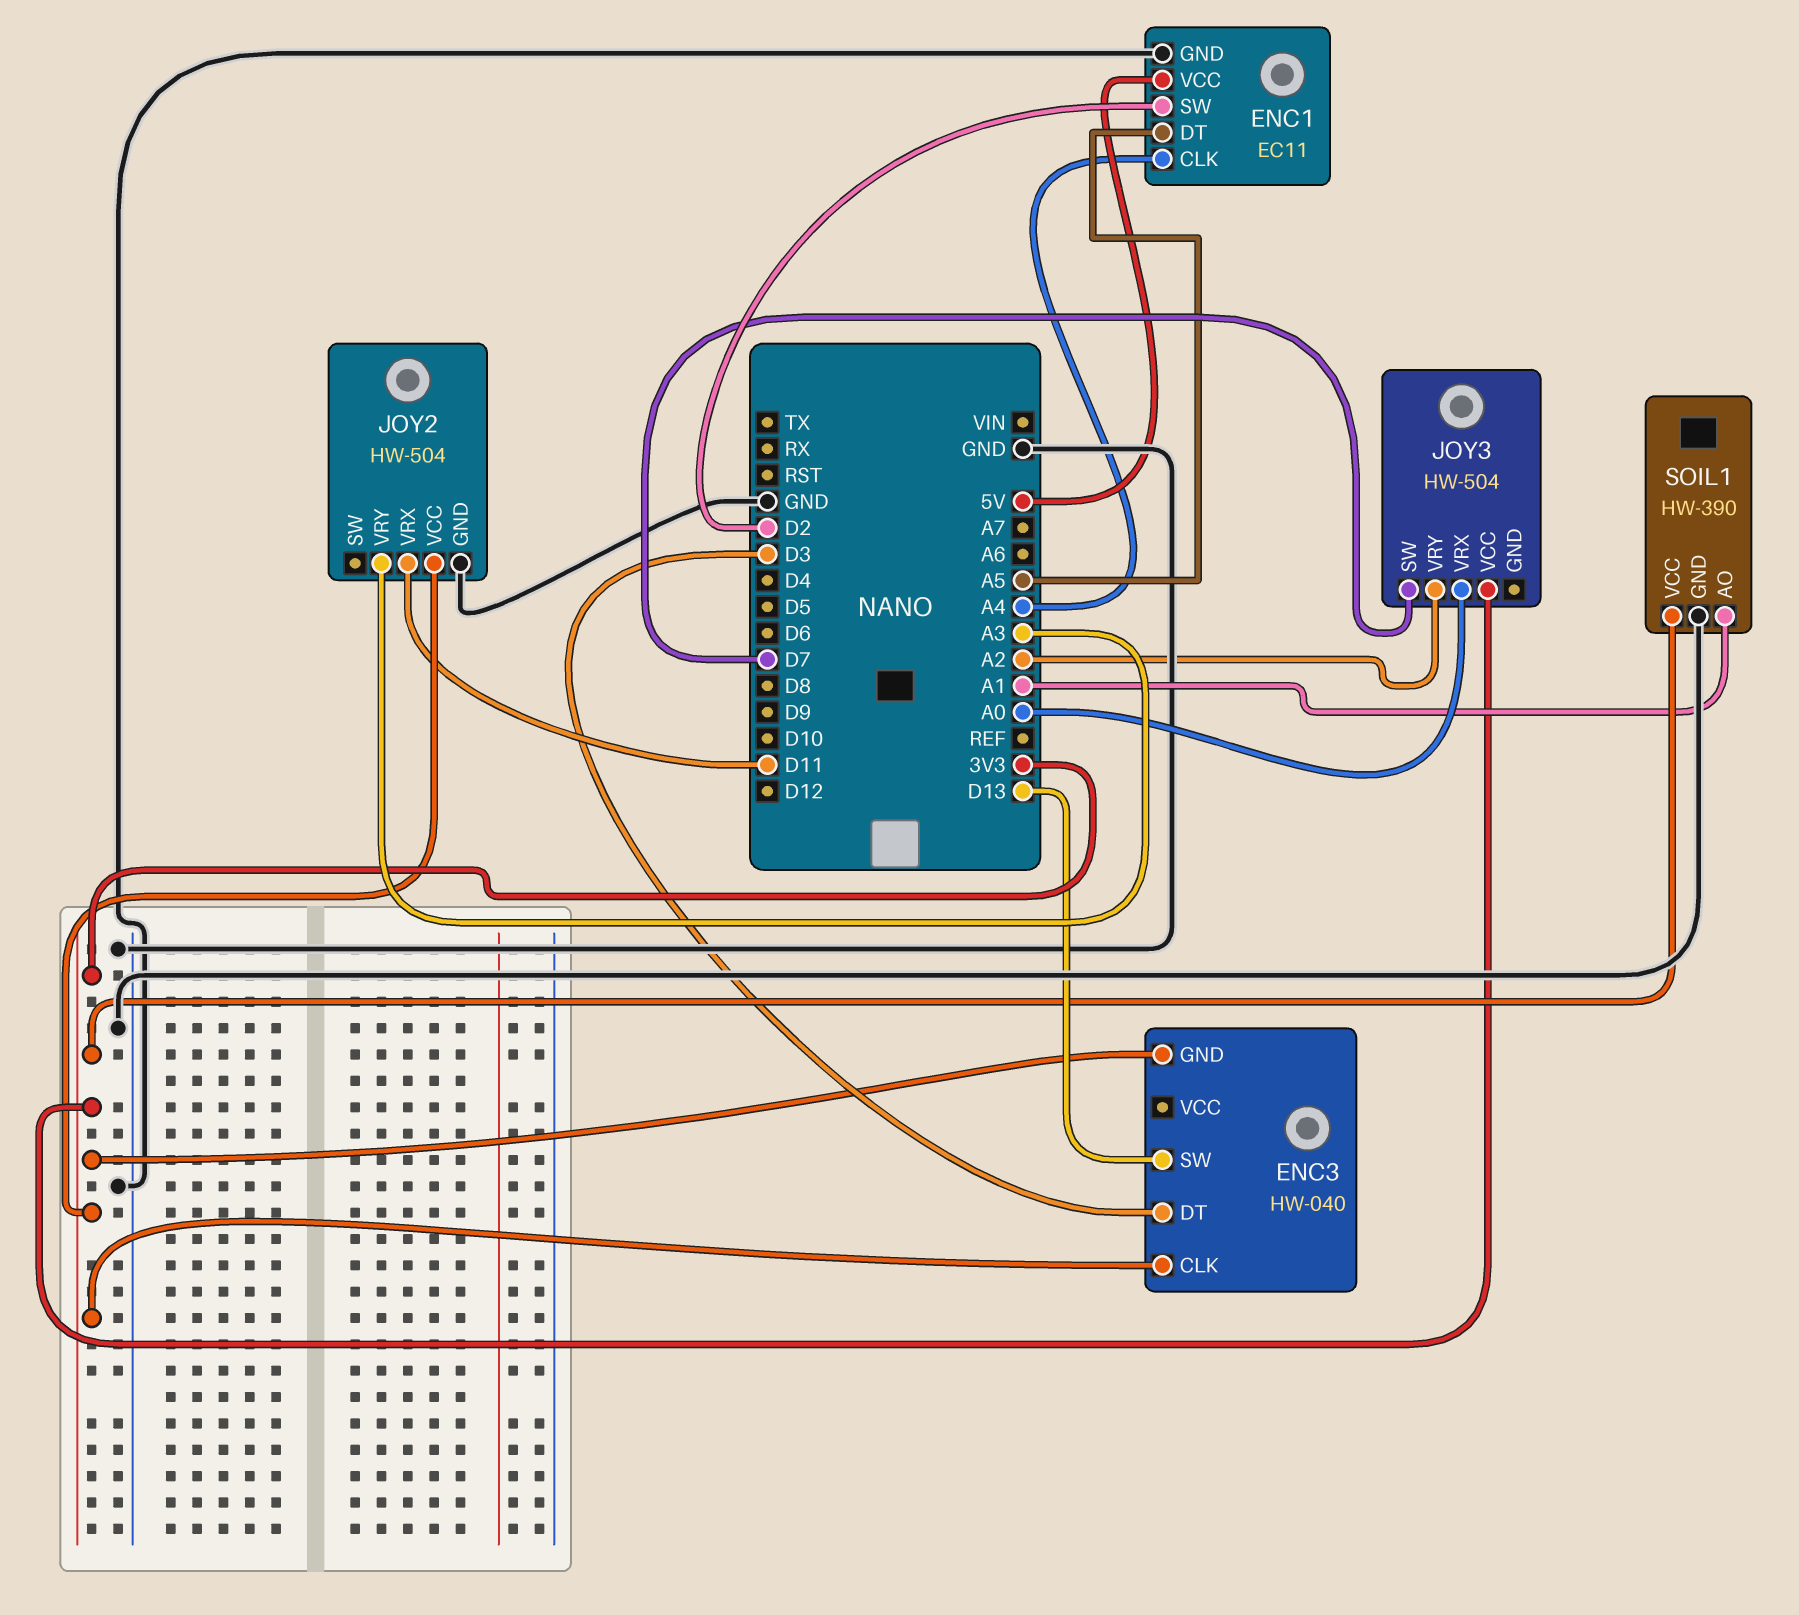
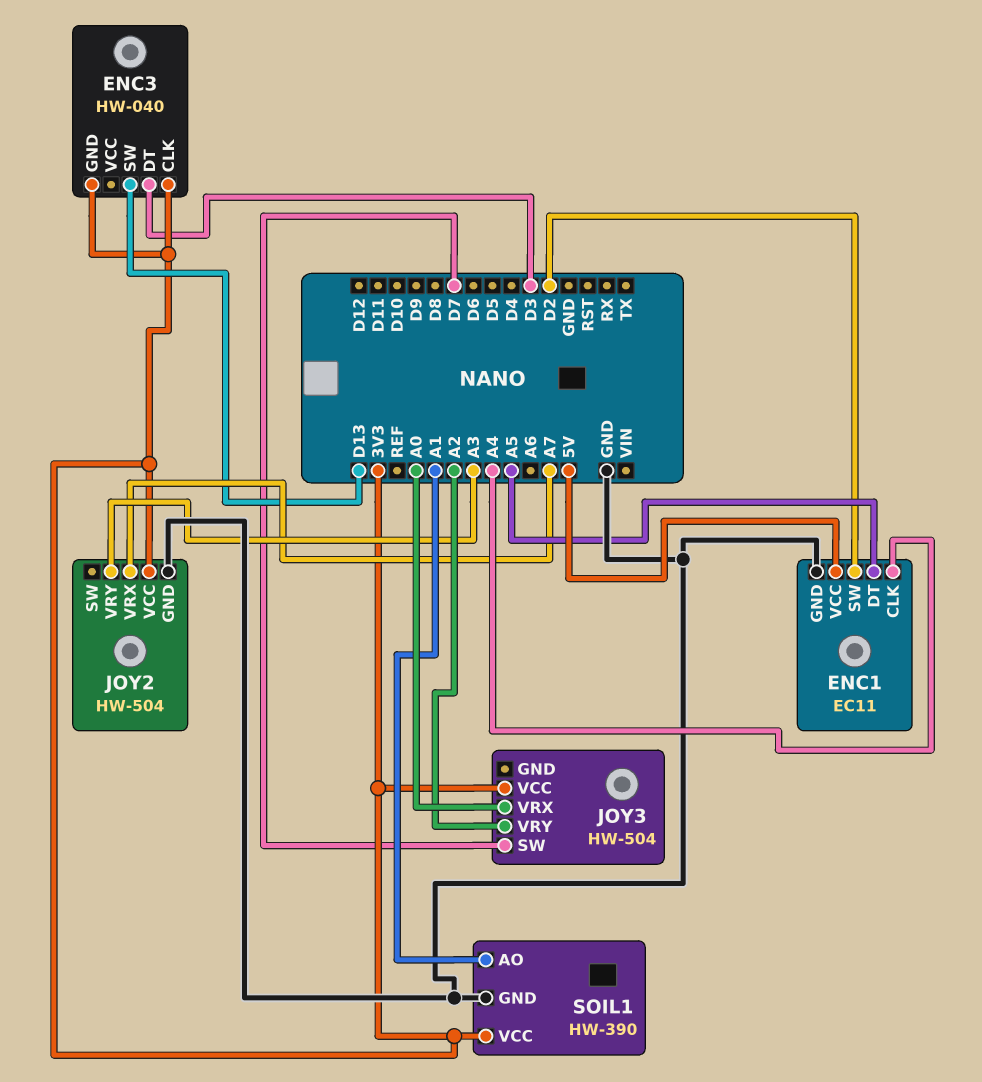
JOY2 pin VRX: D11 -> A7

